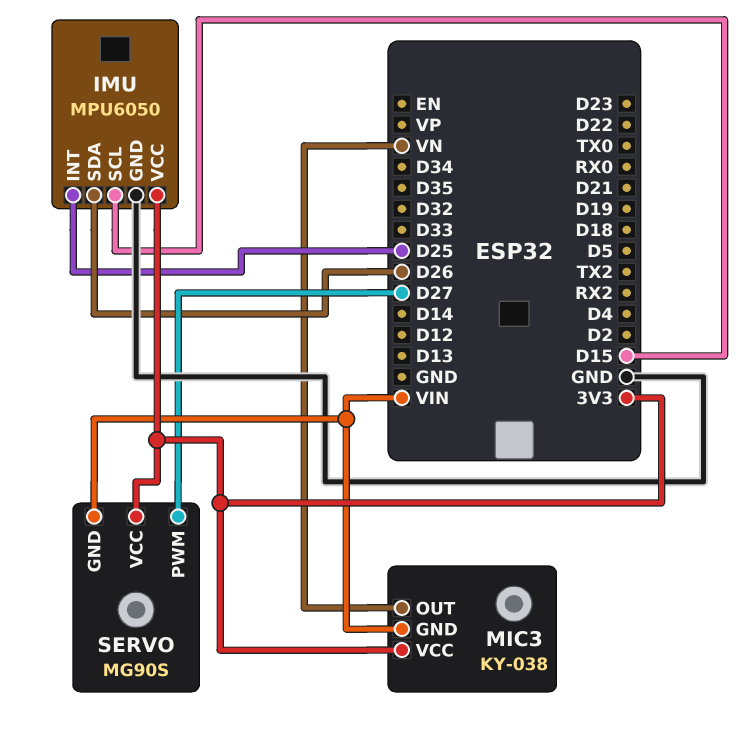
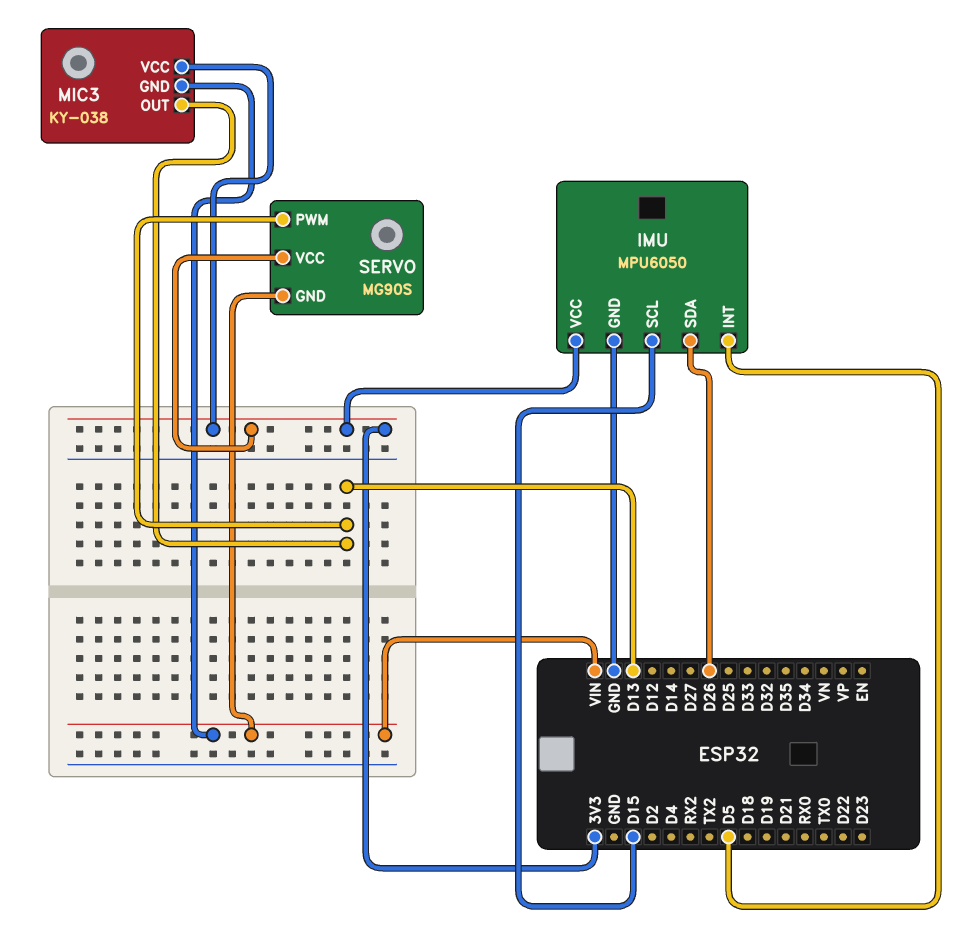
IMU pin INT: D25 -> D5
MIC3 pin OUT: VN -> D13
SERVO pin PWM: D27 -> D13

